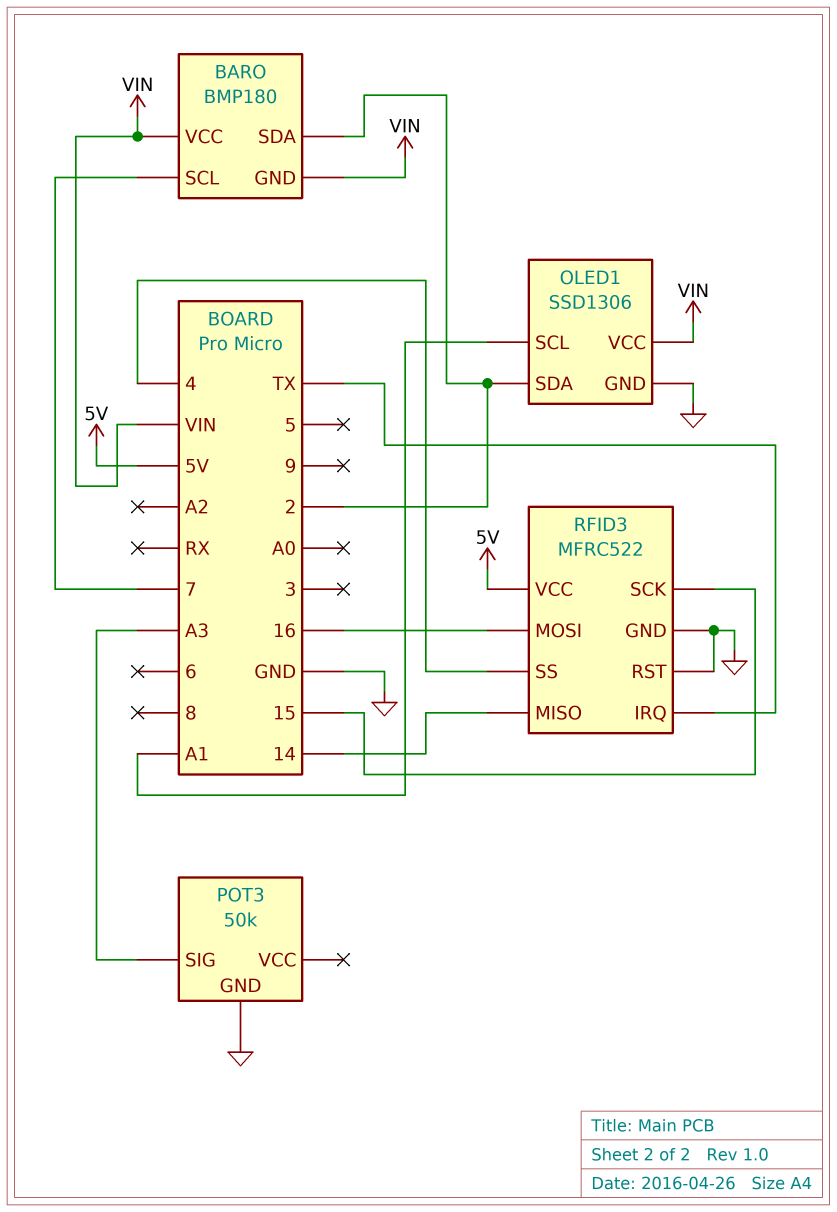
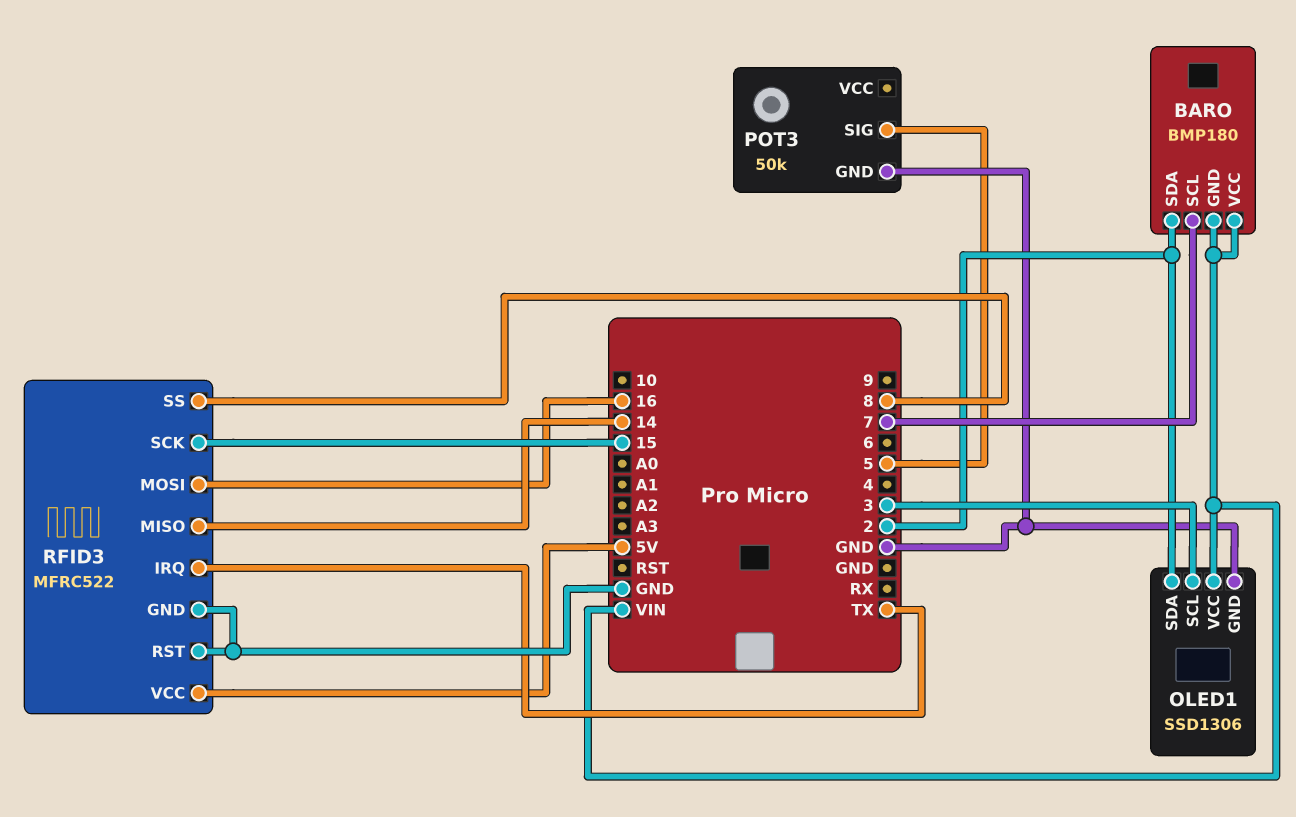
OLED1 pin SCL: A1 -> 3
POT3 pin SIG: A3 -> 5
RFID3 pin SS: 4 -> 8

